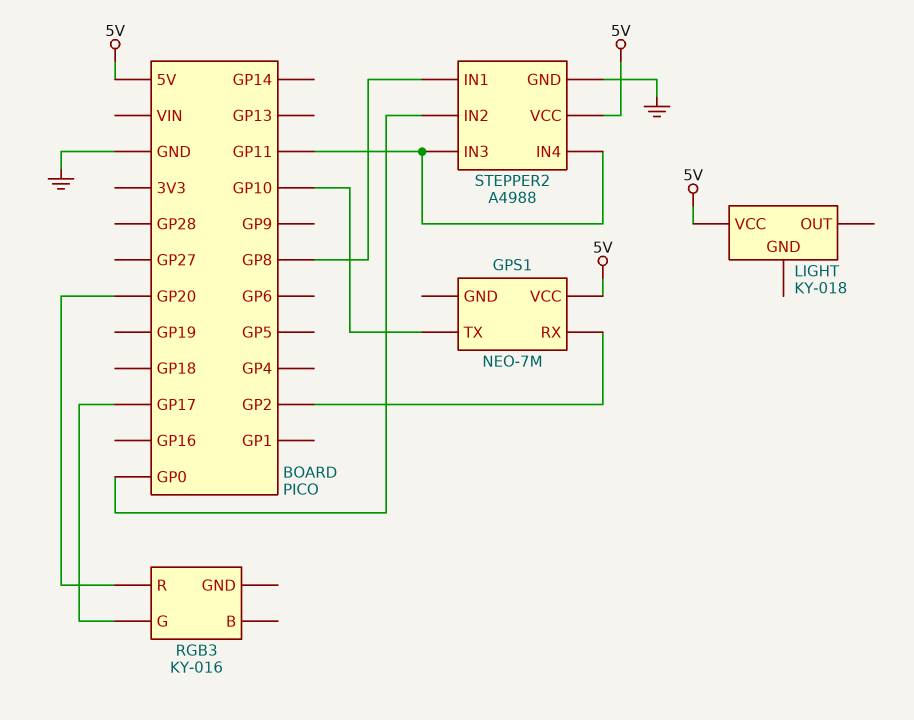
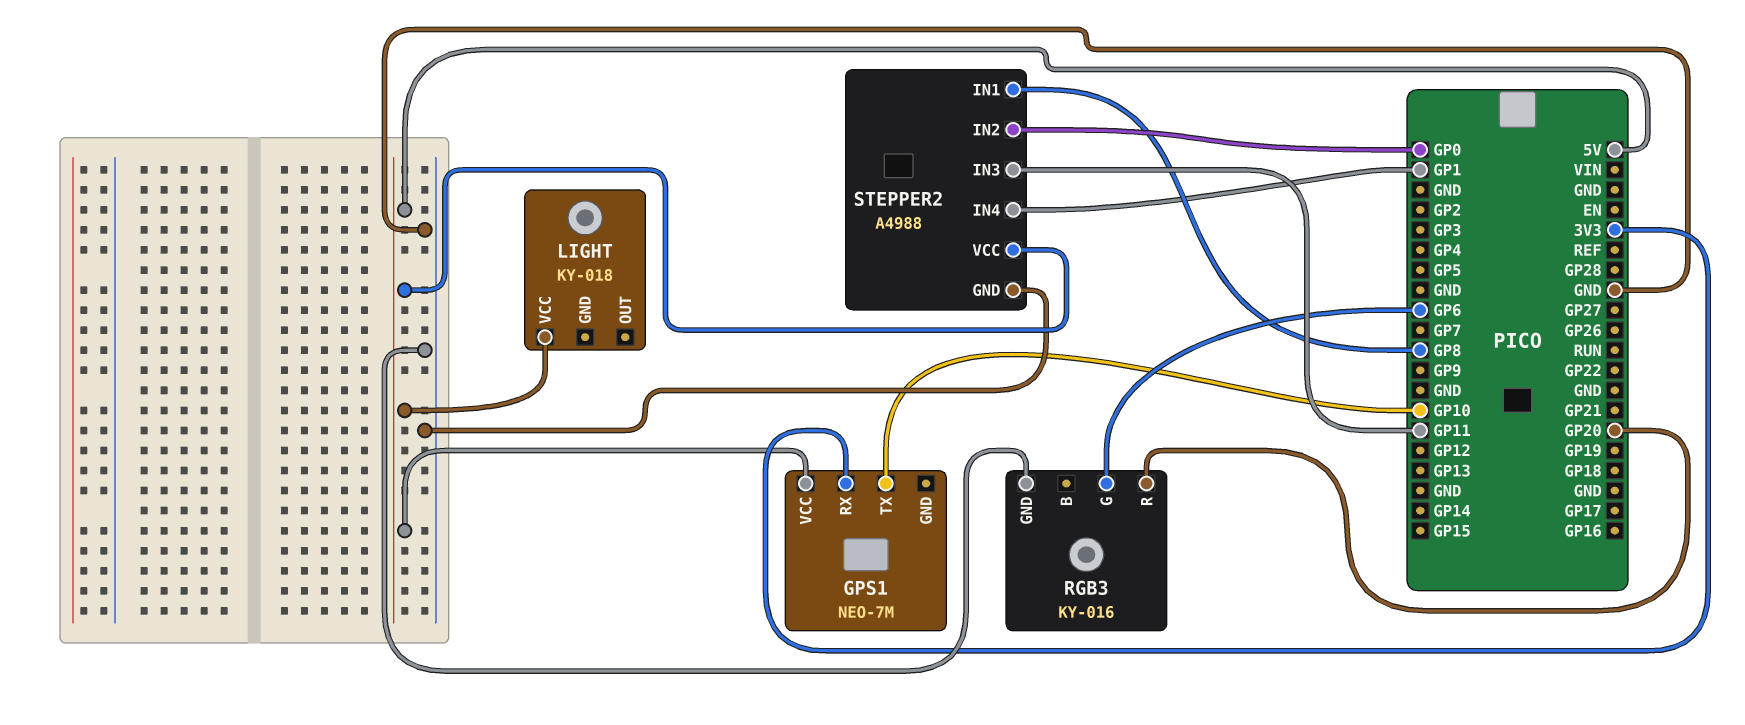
GPS1 pin RX: GP2 -> 3V3
RGB3 pin G: GP17 -> GP6
RGB3 pin GND: none -> GND
STEPPER2 pin IN4: GP11 -> GP1

